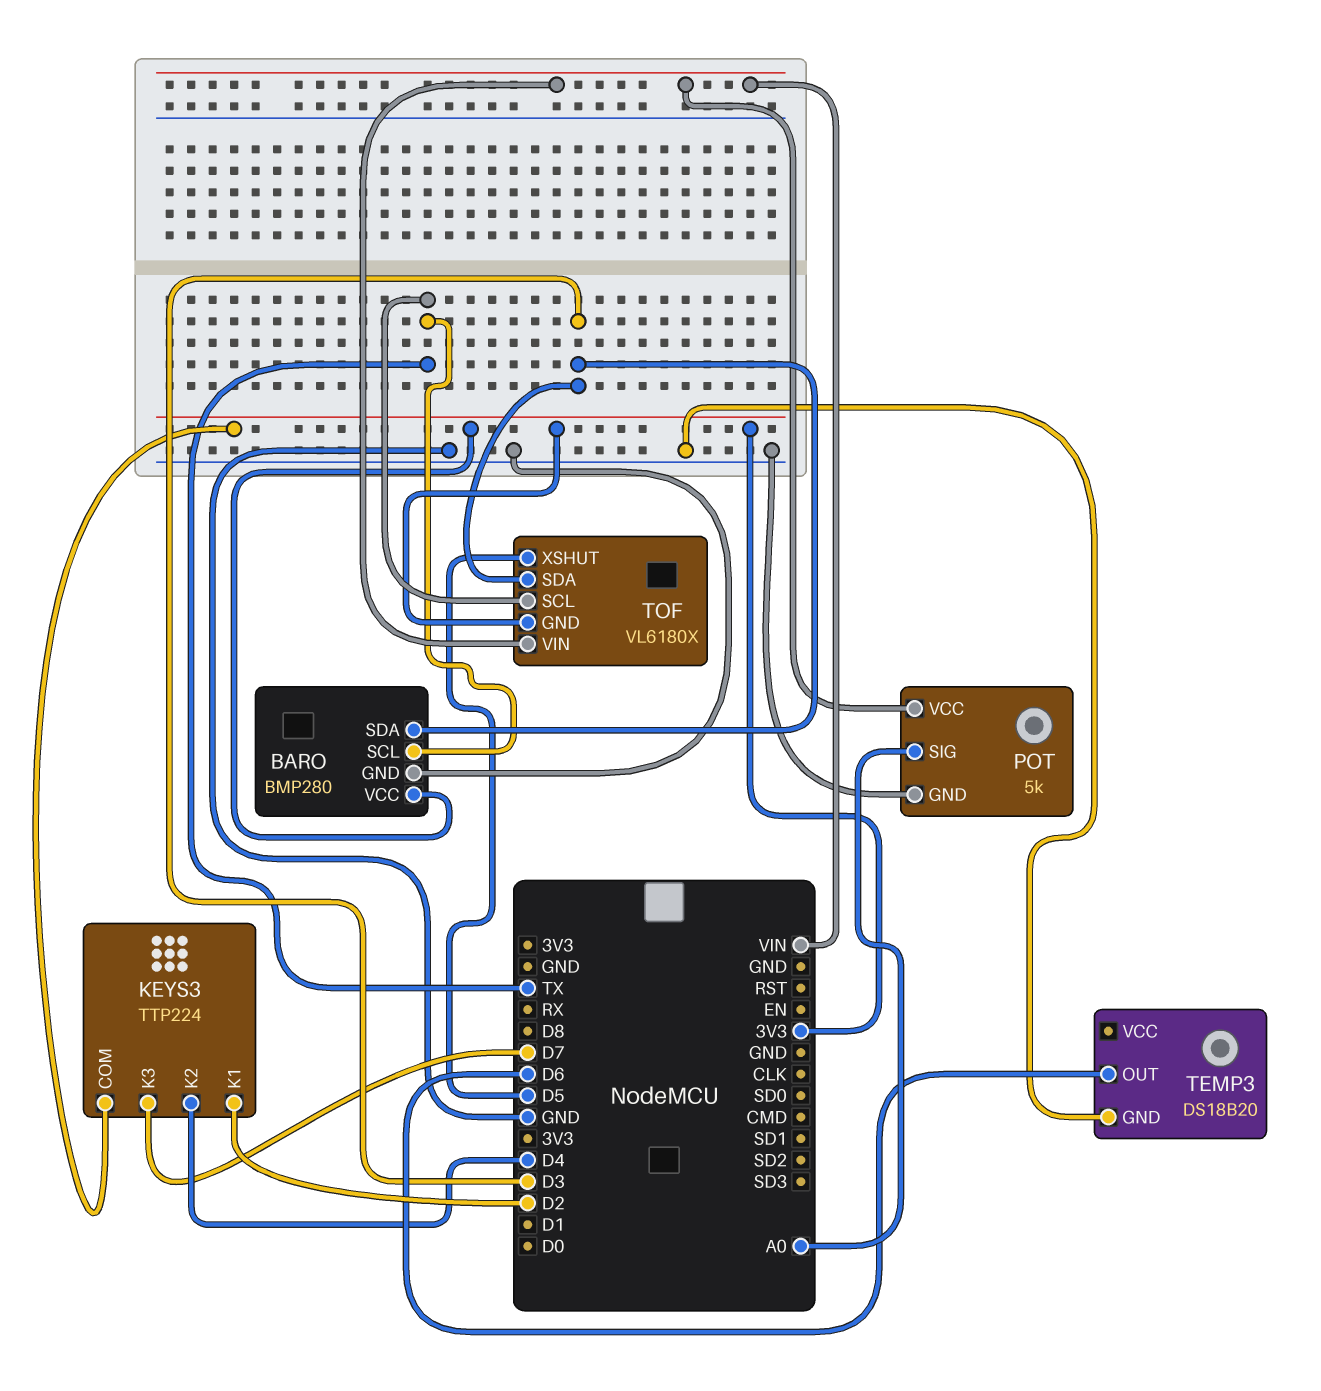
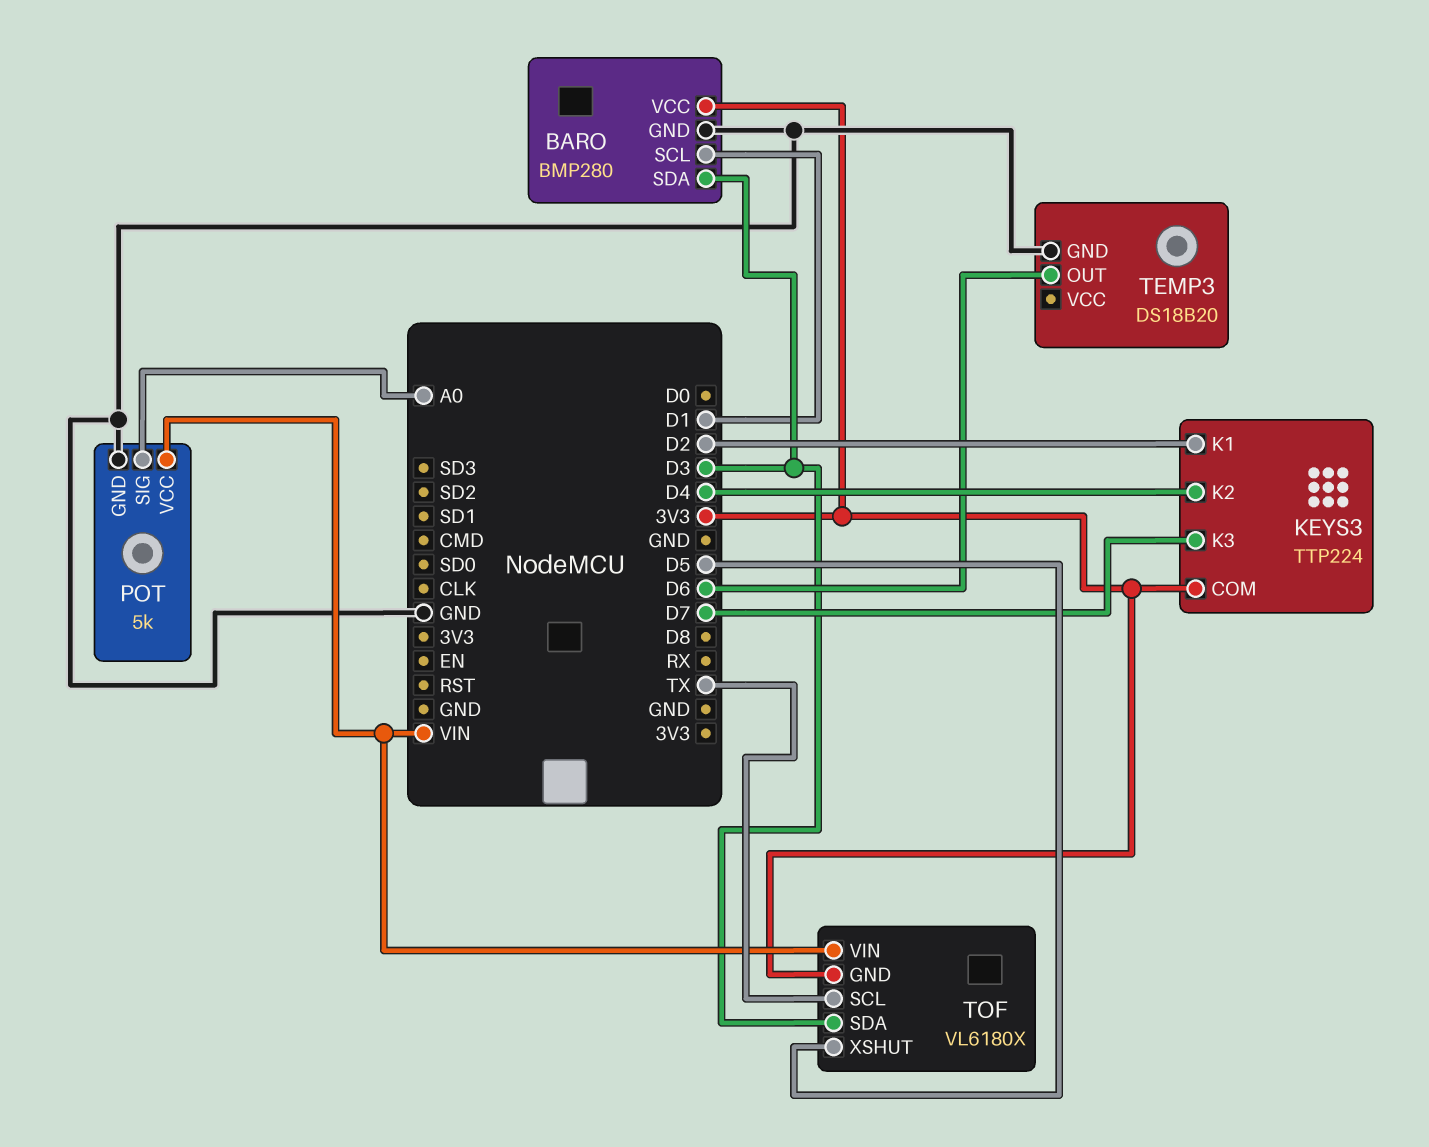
BARO pin SCL: TX -> D1

